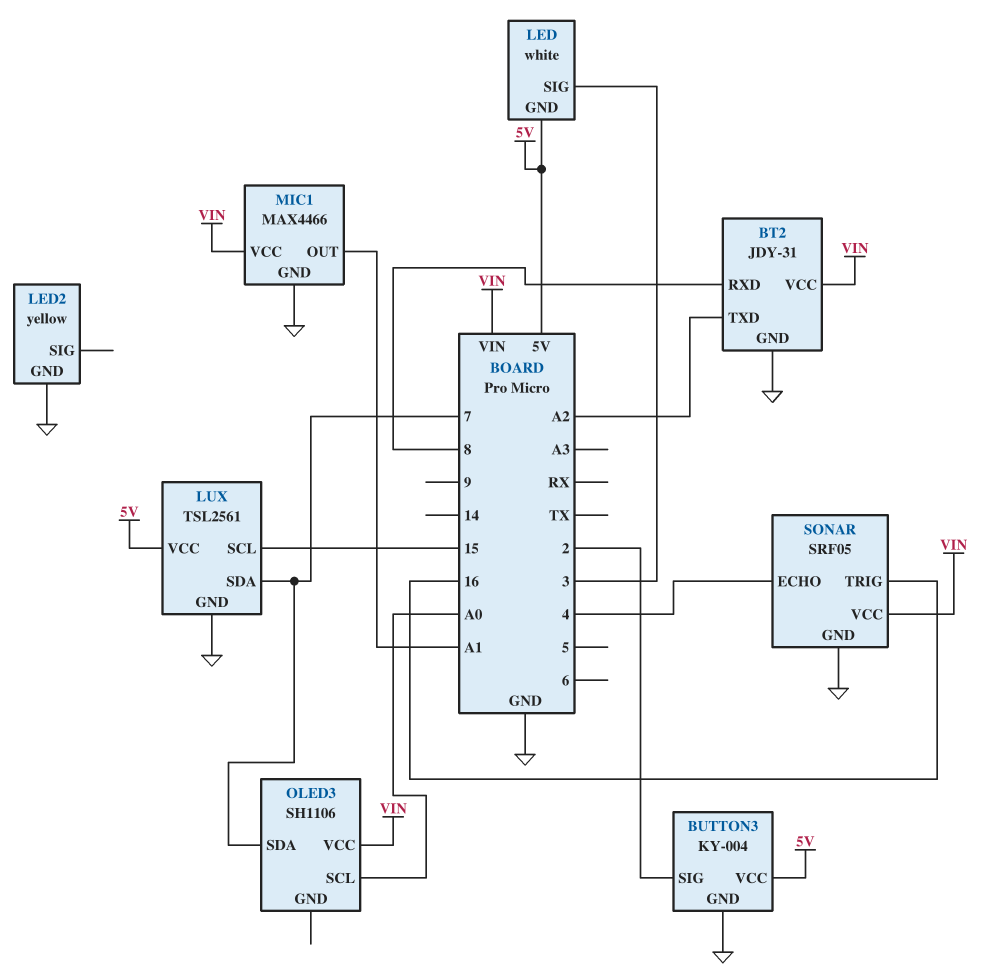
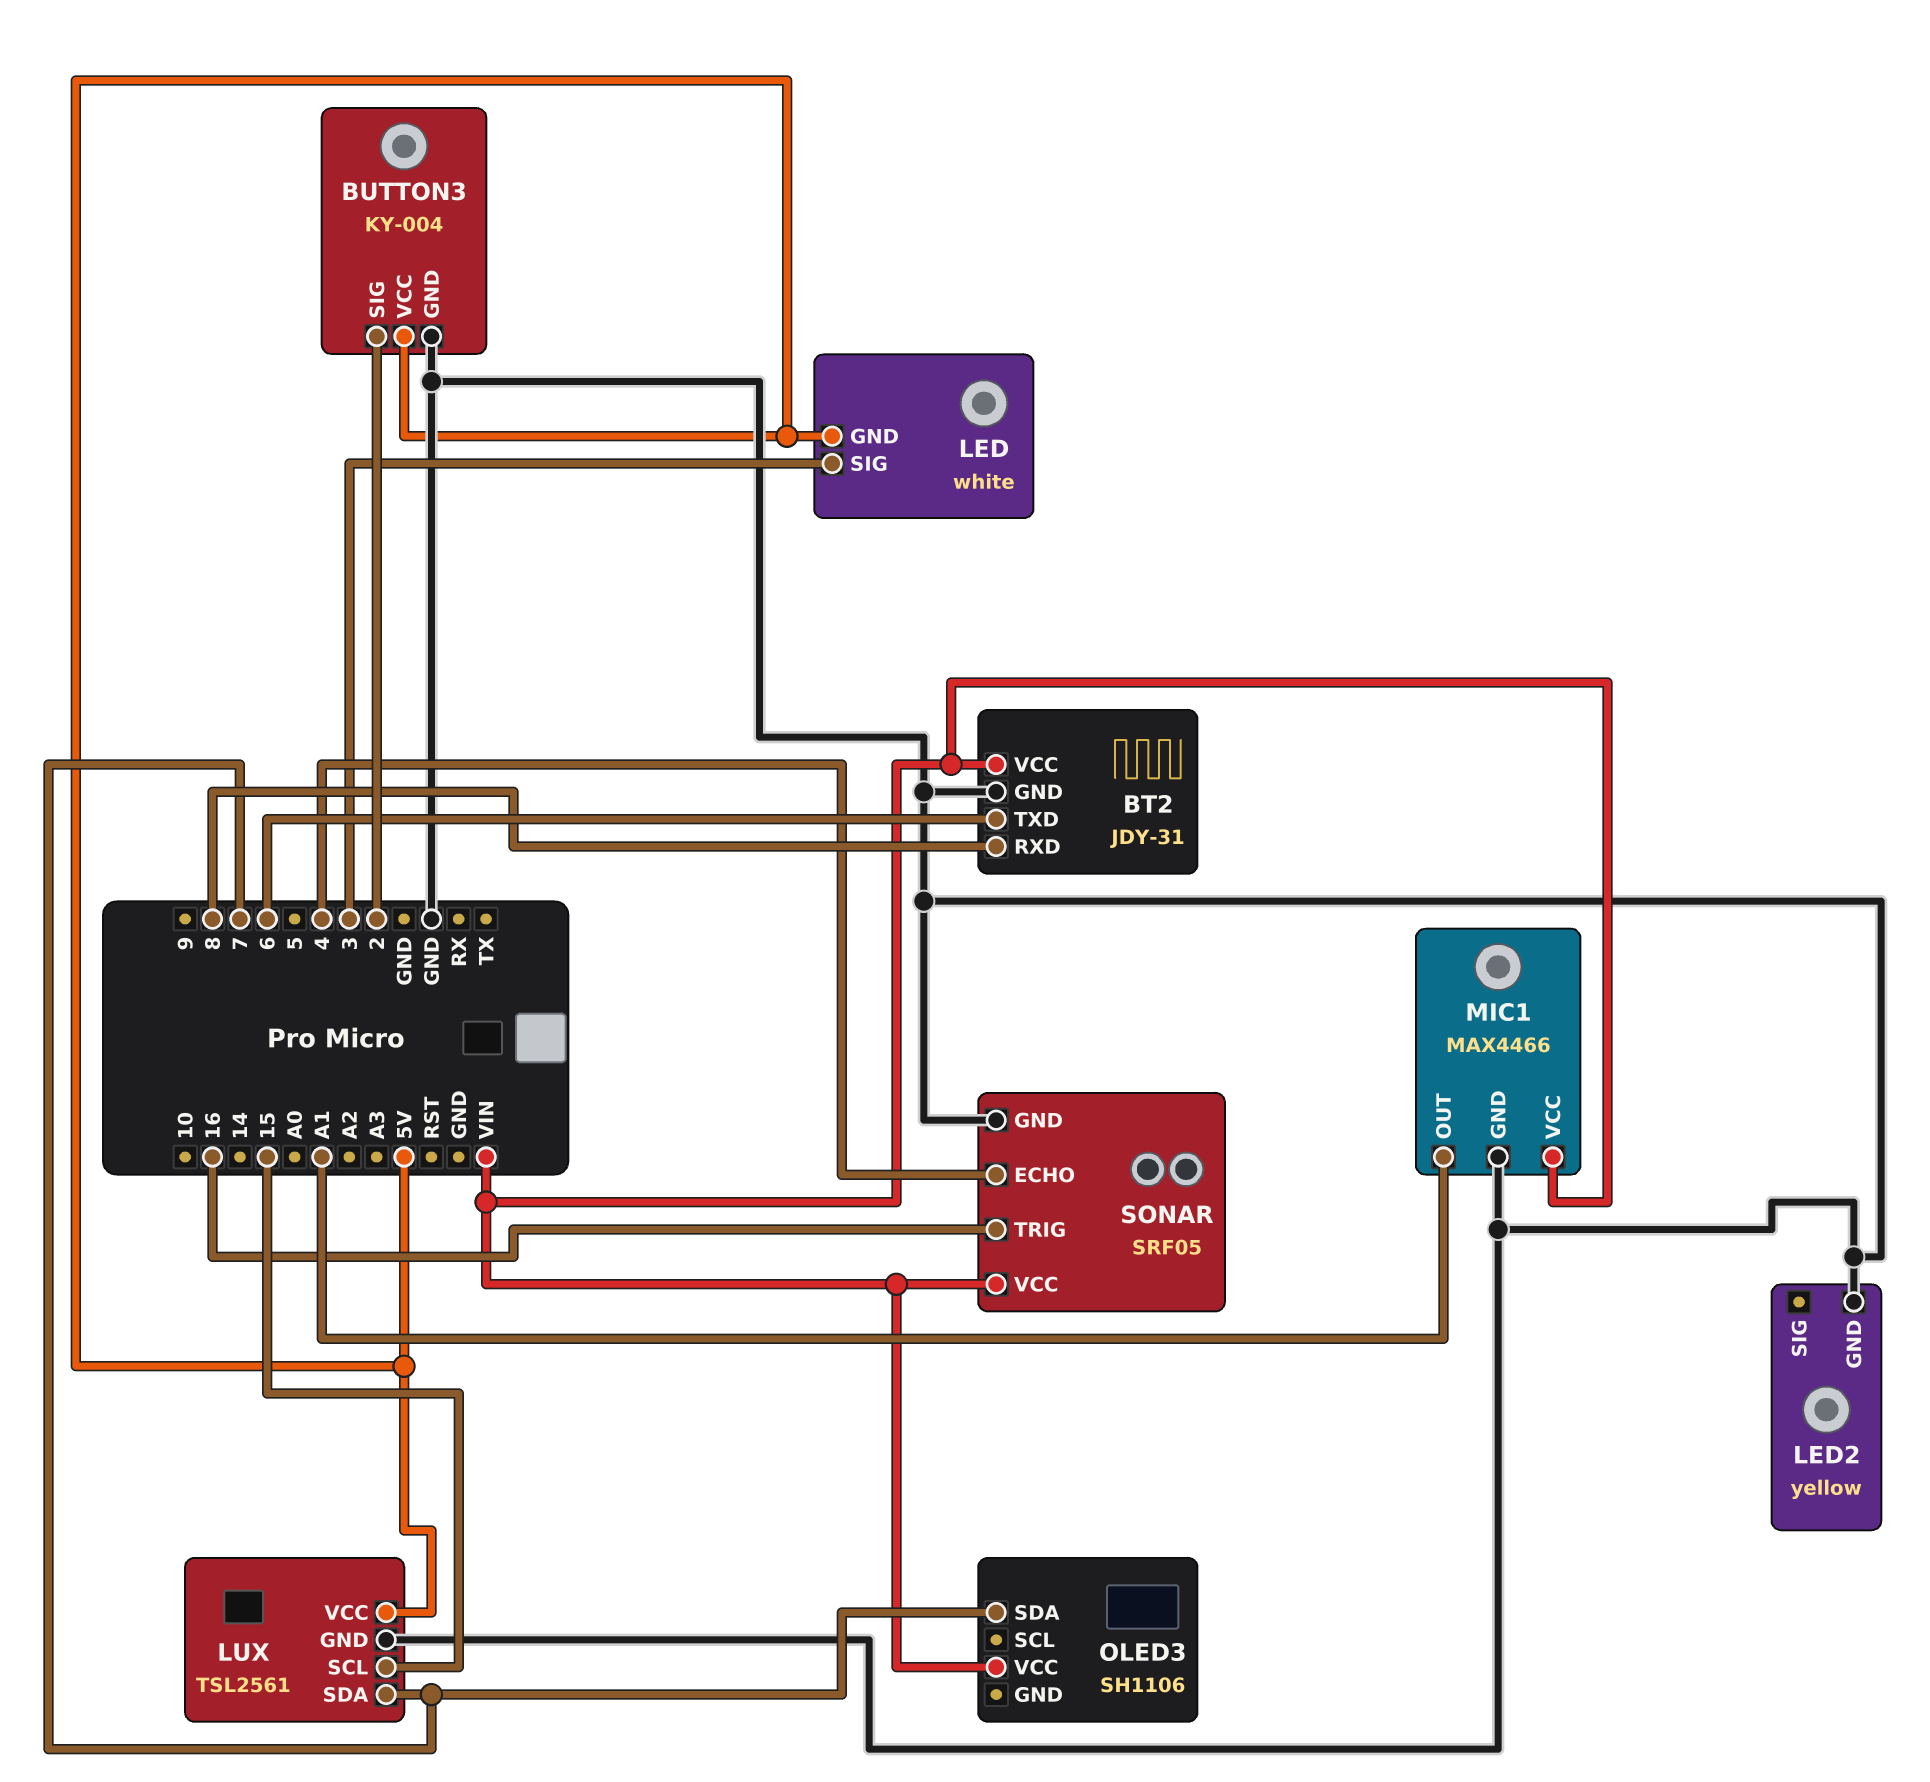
BT2 pin TXD: A2 -> 6
OLED3 pin SCL: A0 -> none

